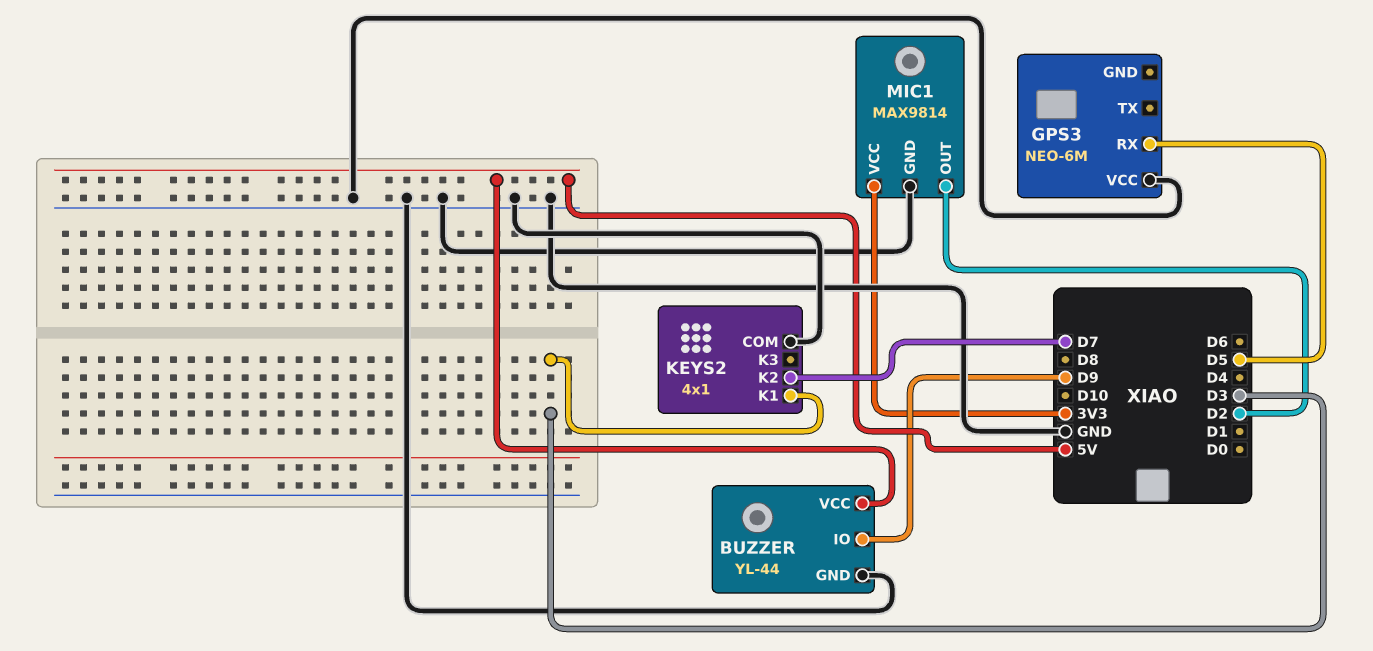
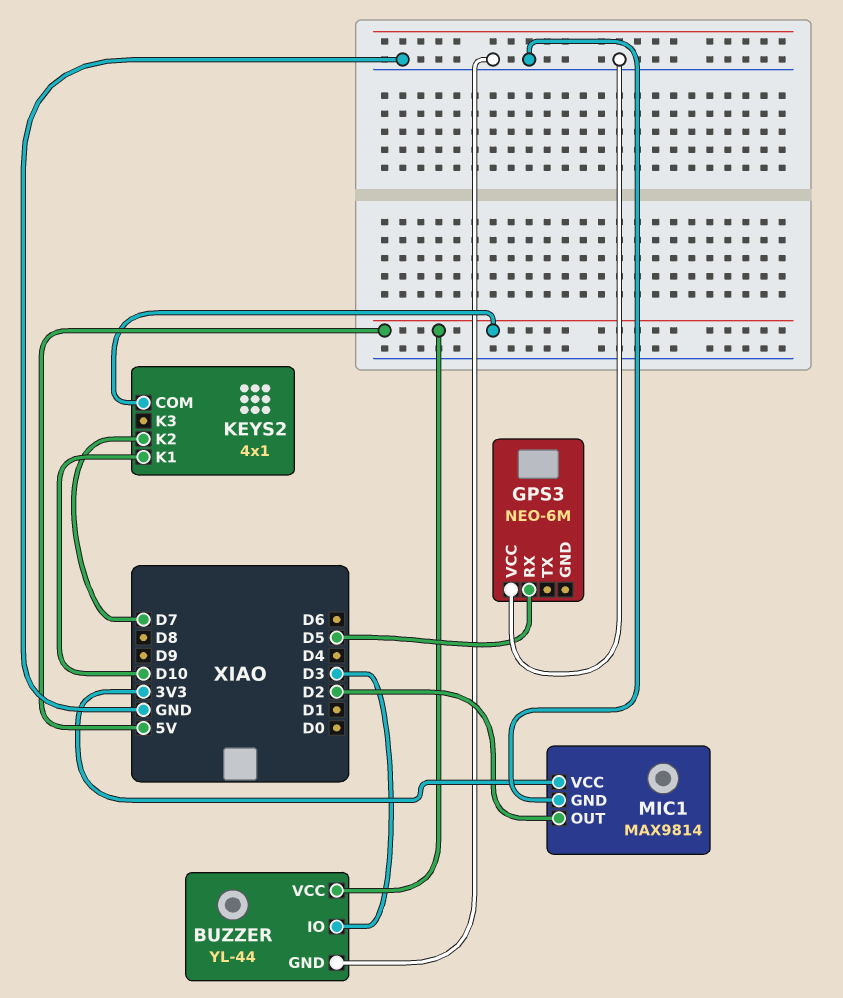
BUZZER pin IO: D9 -> D3
KEYS2 pin COM: GND -> 5V
KEYS2 pin K1: D3 -> D10

